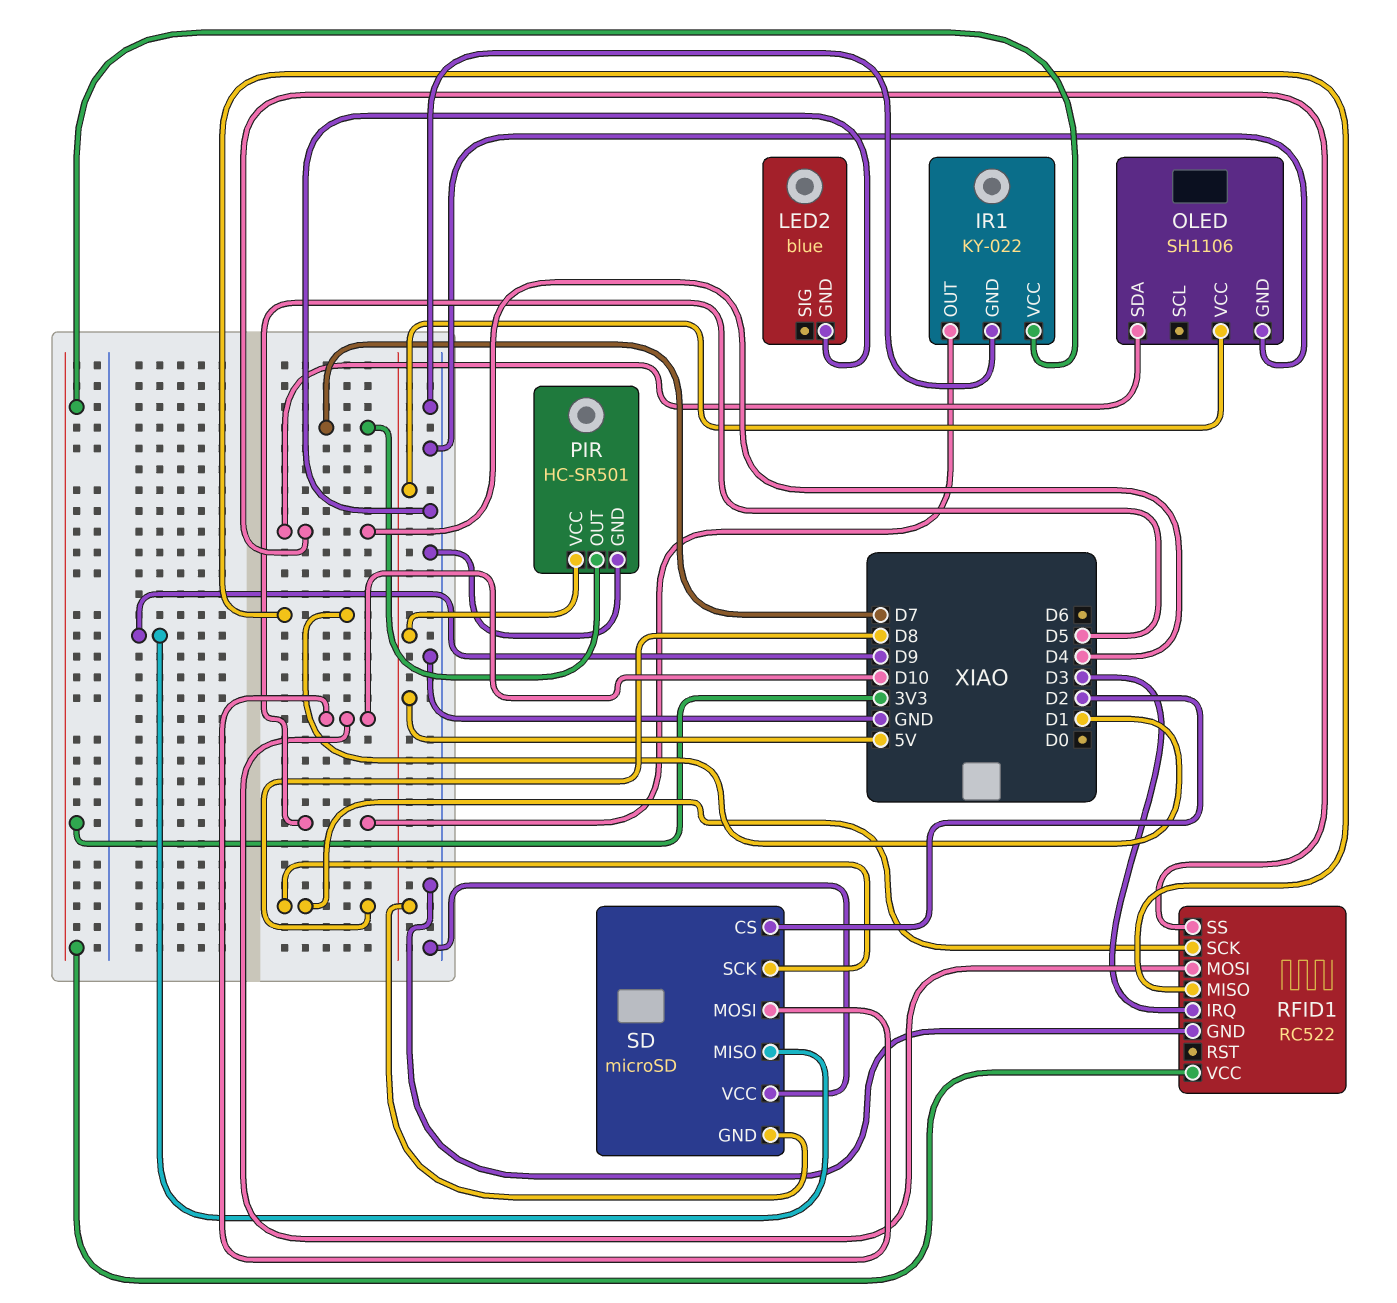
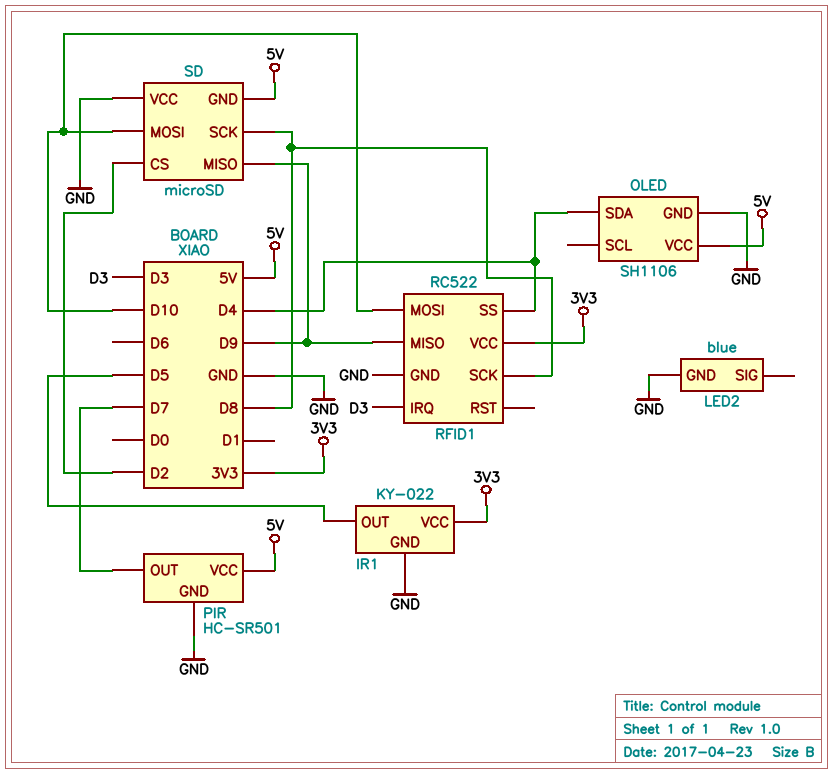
RFID1 pin MISO: D1 -> D9

